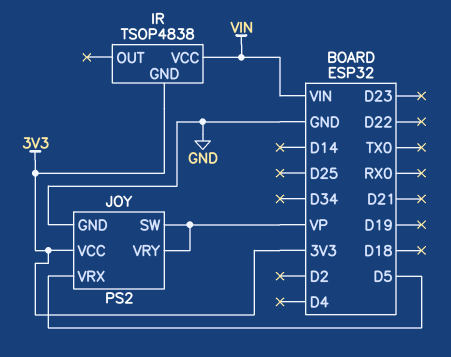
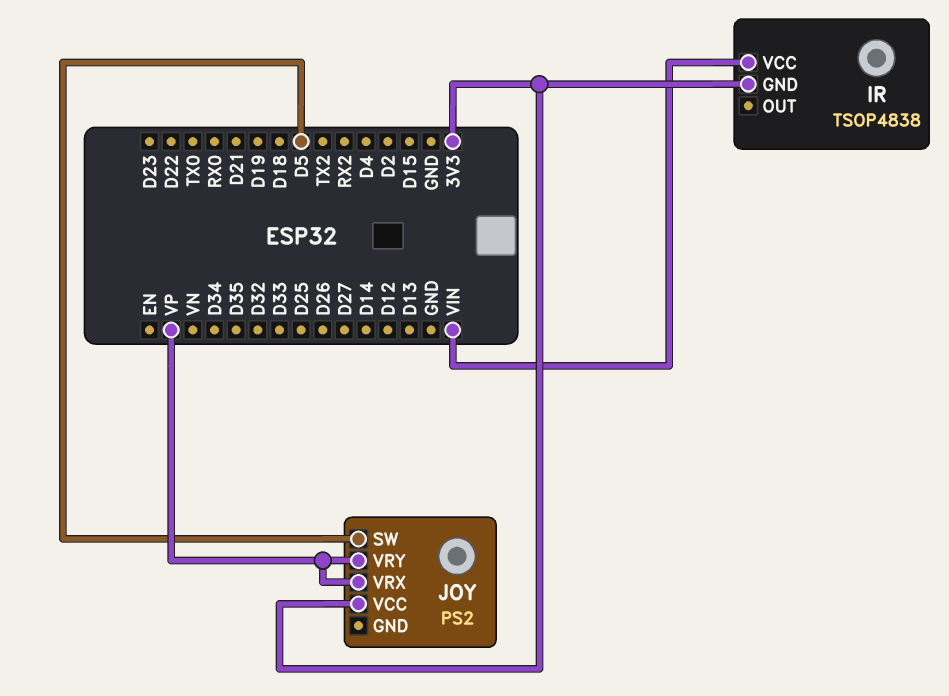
JOY pin GND: GND -> none
JOY pin SW: VP -> D5
JOY pin VRX: D5 -> VP

